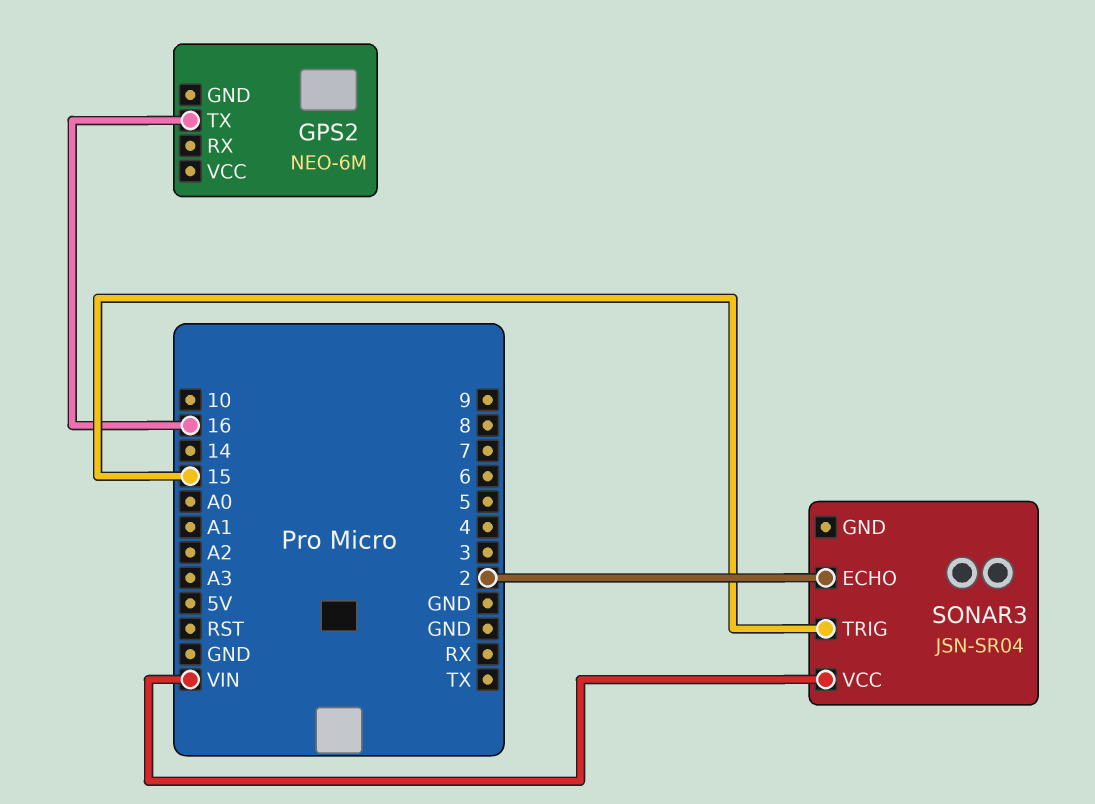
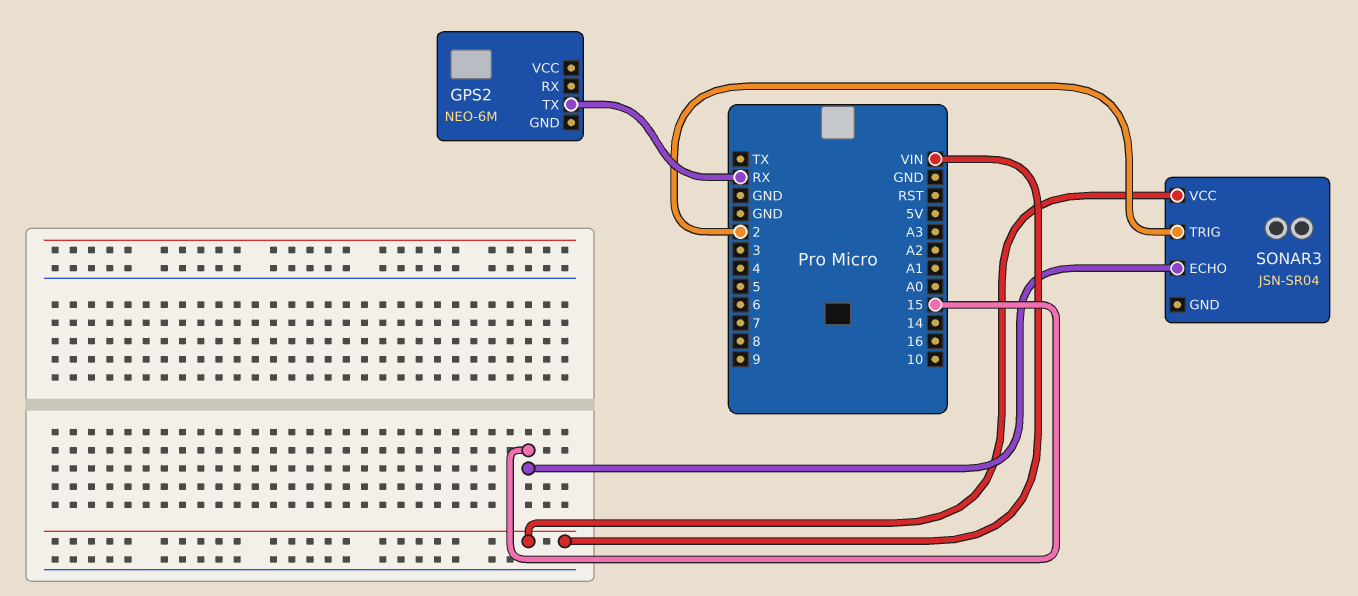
GPS2 pin TX: 16 -> RX
SONAR3 pin ECHO: 2 -> 15
SONAR3 pin TRIG: 15 -> 2

